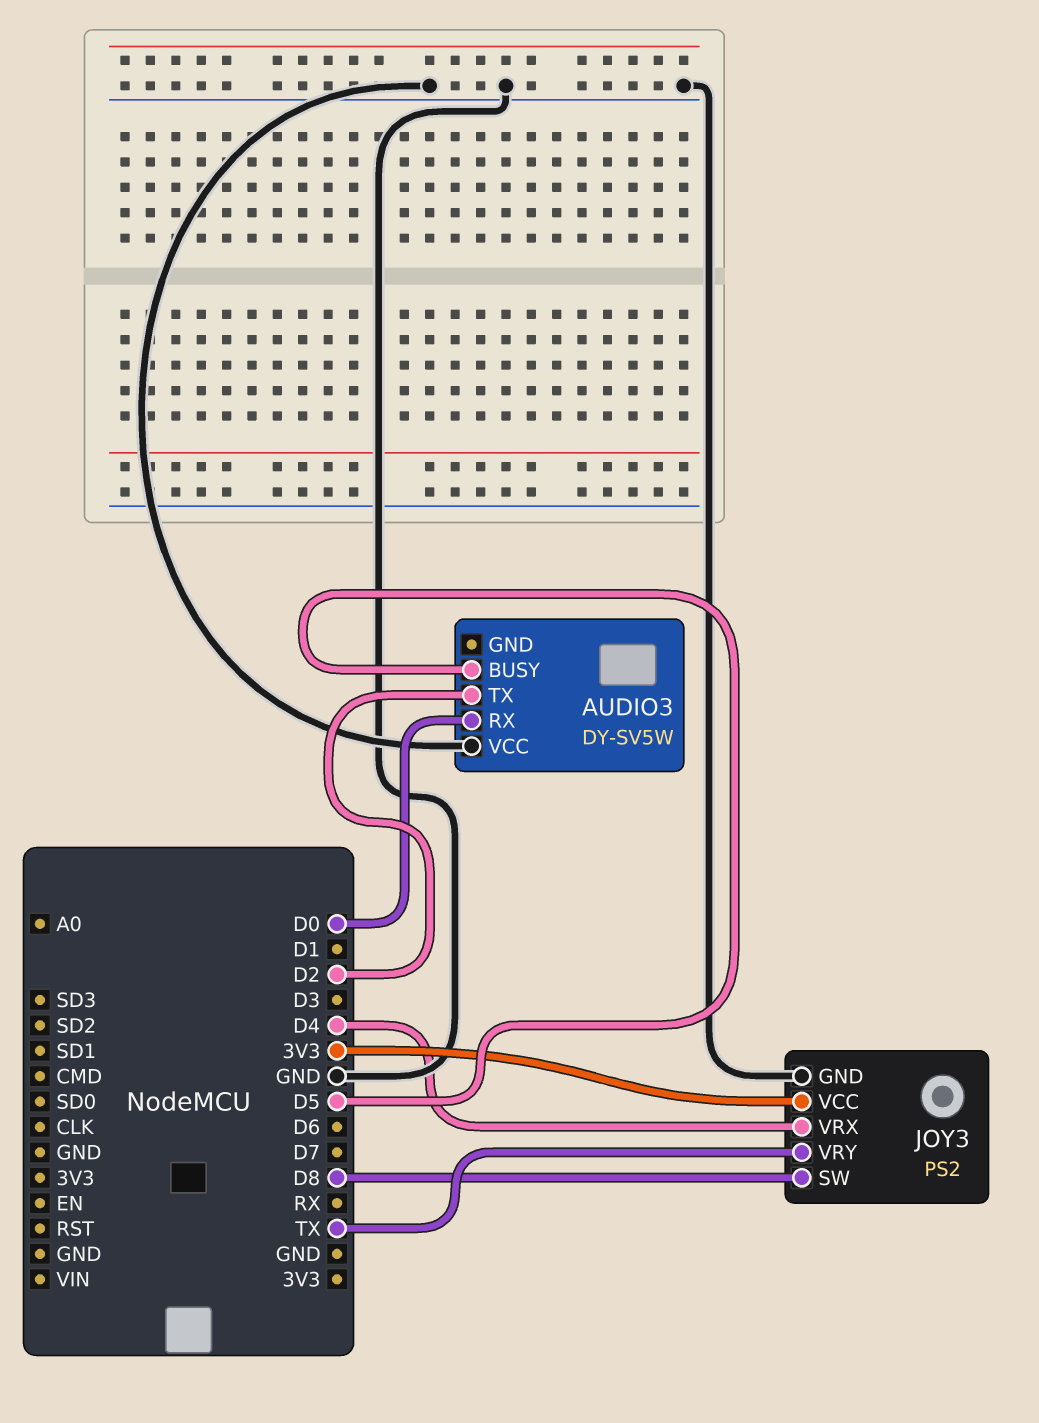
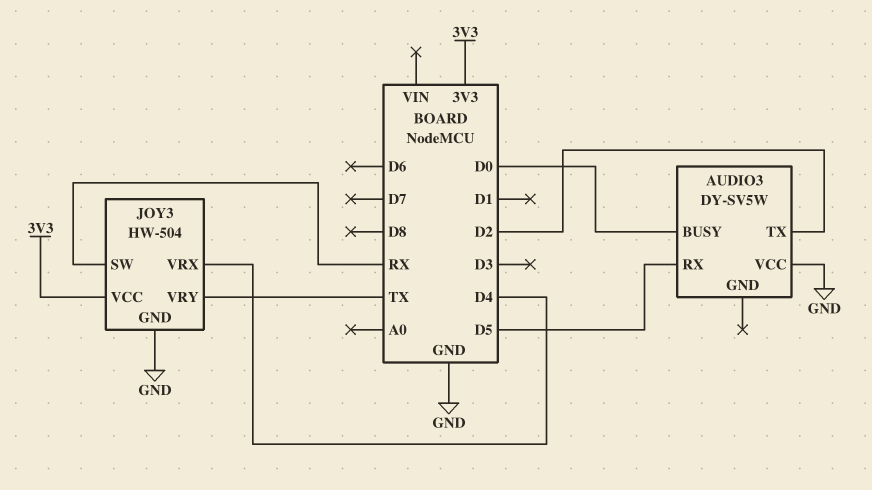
AUDIO3 pin BUSY: D5 -> D0
AUDIO3 pin RX: D0 -> D5
JOY3: PS2 -> HW-504
JOY3 pin SW: D8 -> RX

